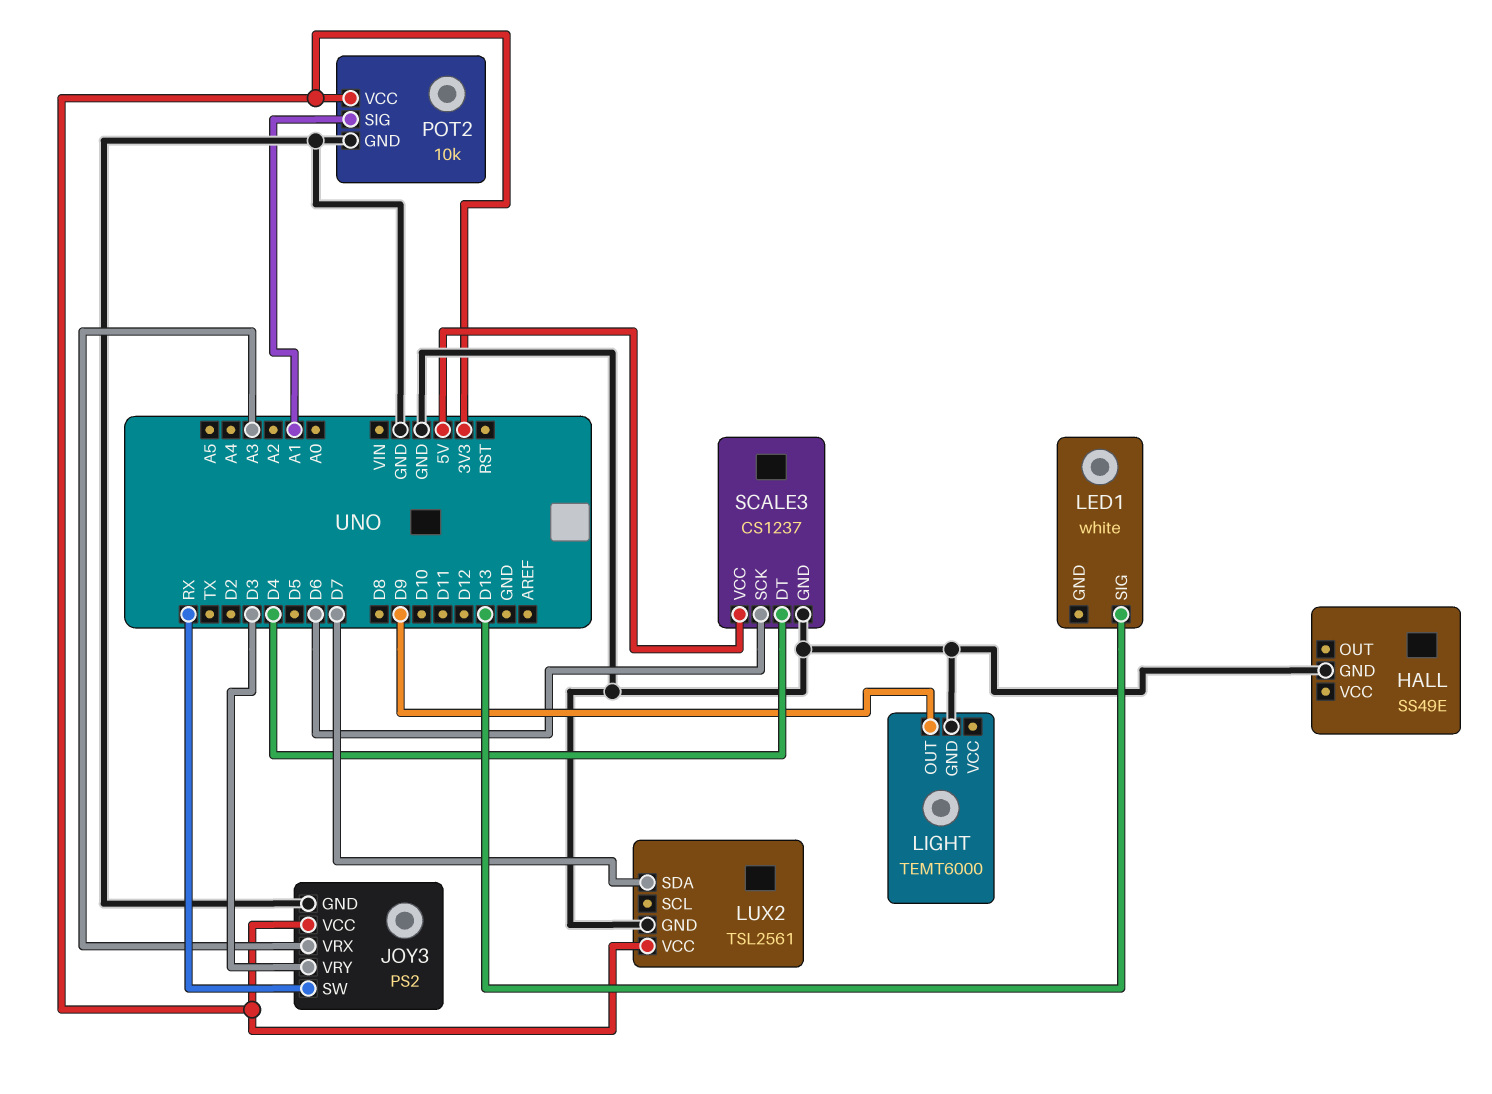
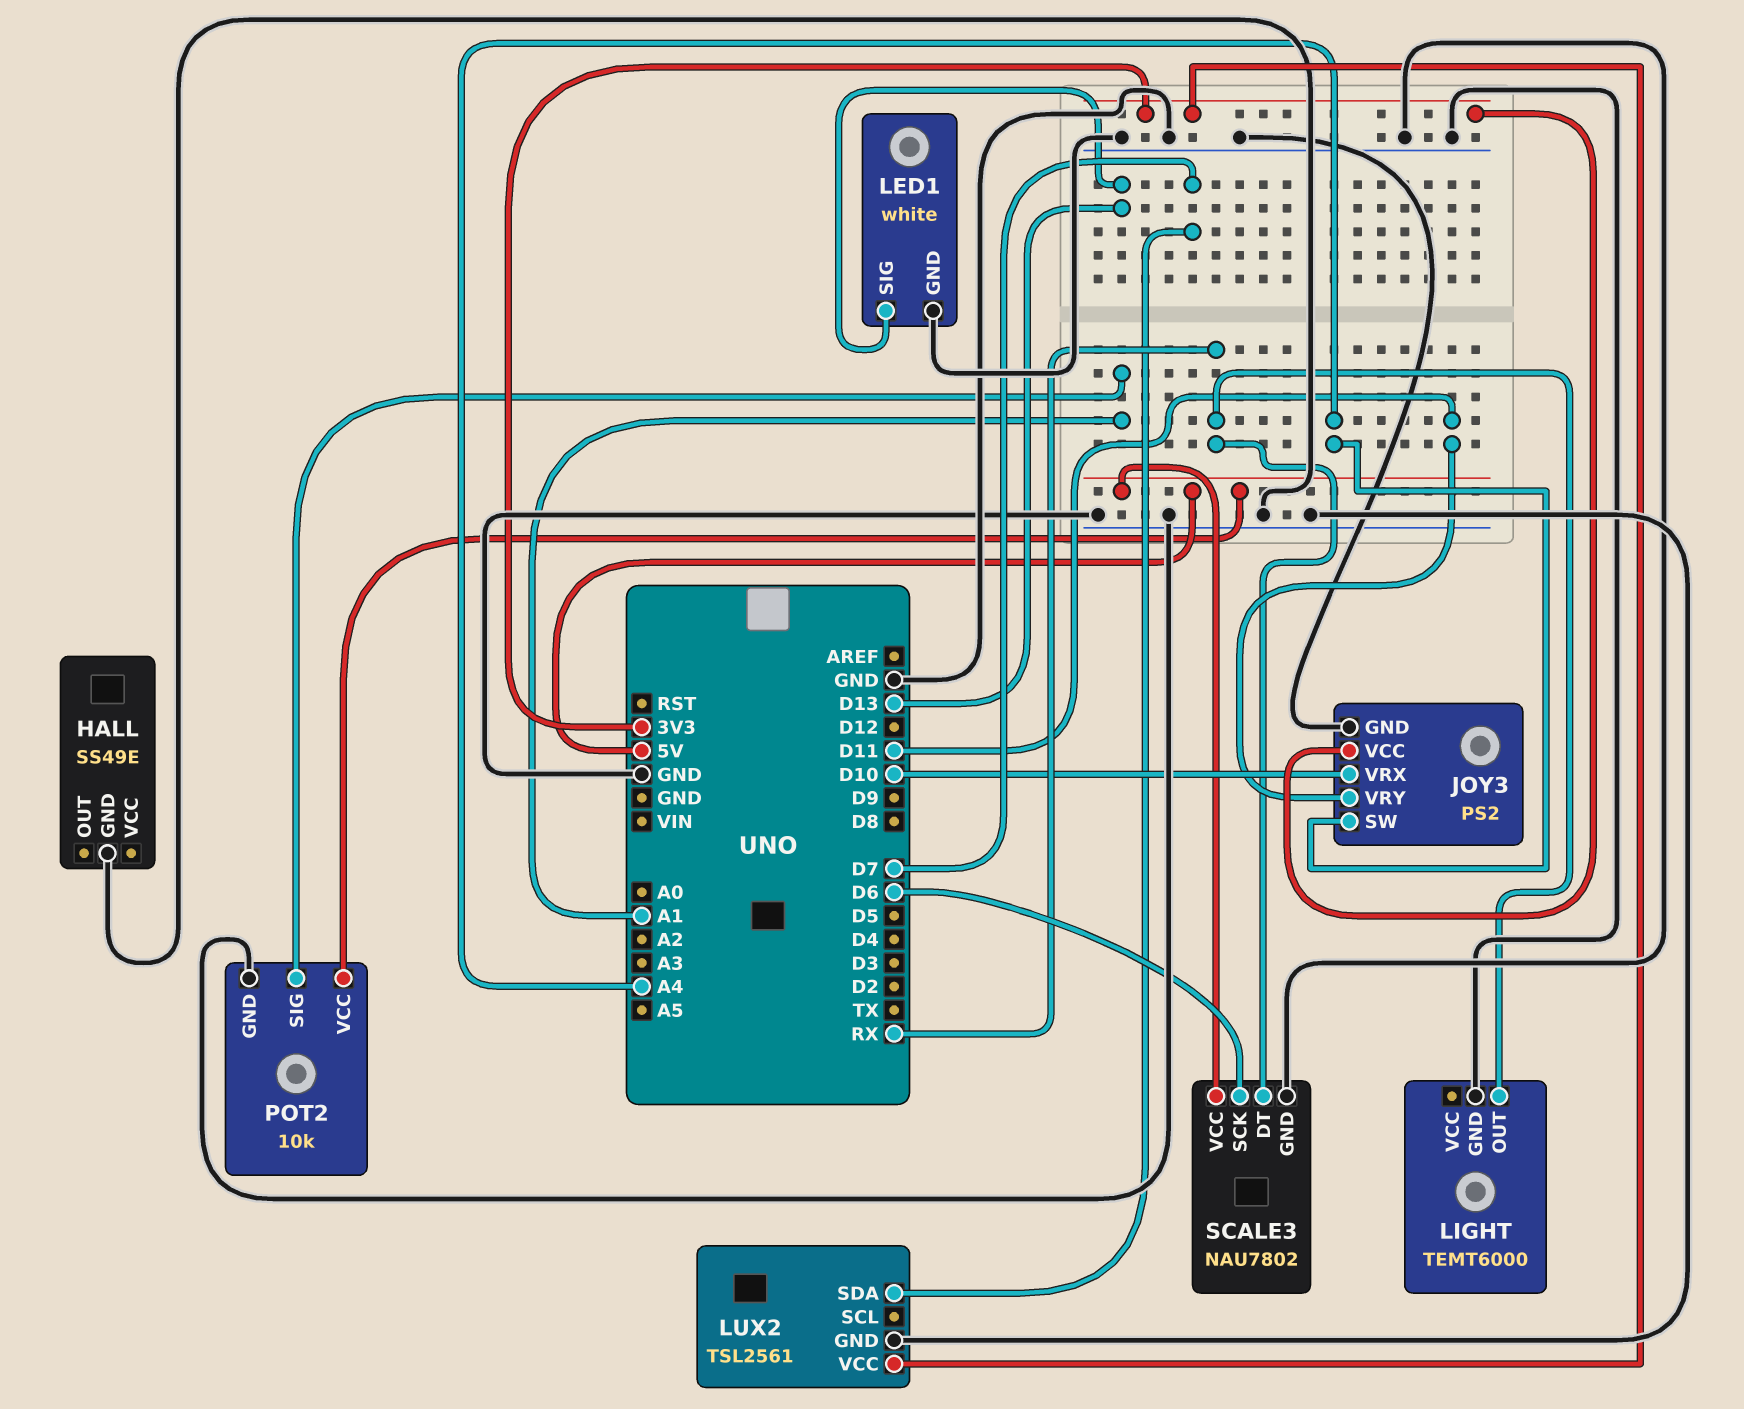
JOY3 pin SW: RX -> A4
JOY3 pin VRX: A3 -> D10
JOY3 pin VRY: D3 -> D11
LED1 pin GND: none -> GND
LIGHT pin OUT: D9 -> RX
POT2 pin VCC: 3V3 -> 5V
SCALE3: CS1237 -> NAU7802
SCALE3 pin DT: D4 -> RX

